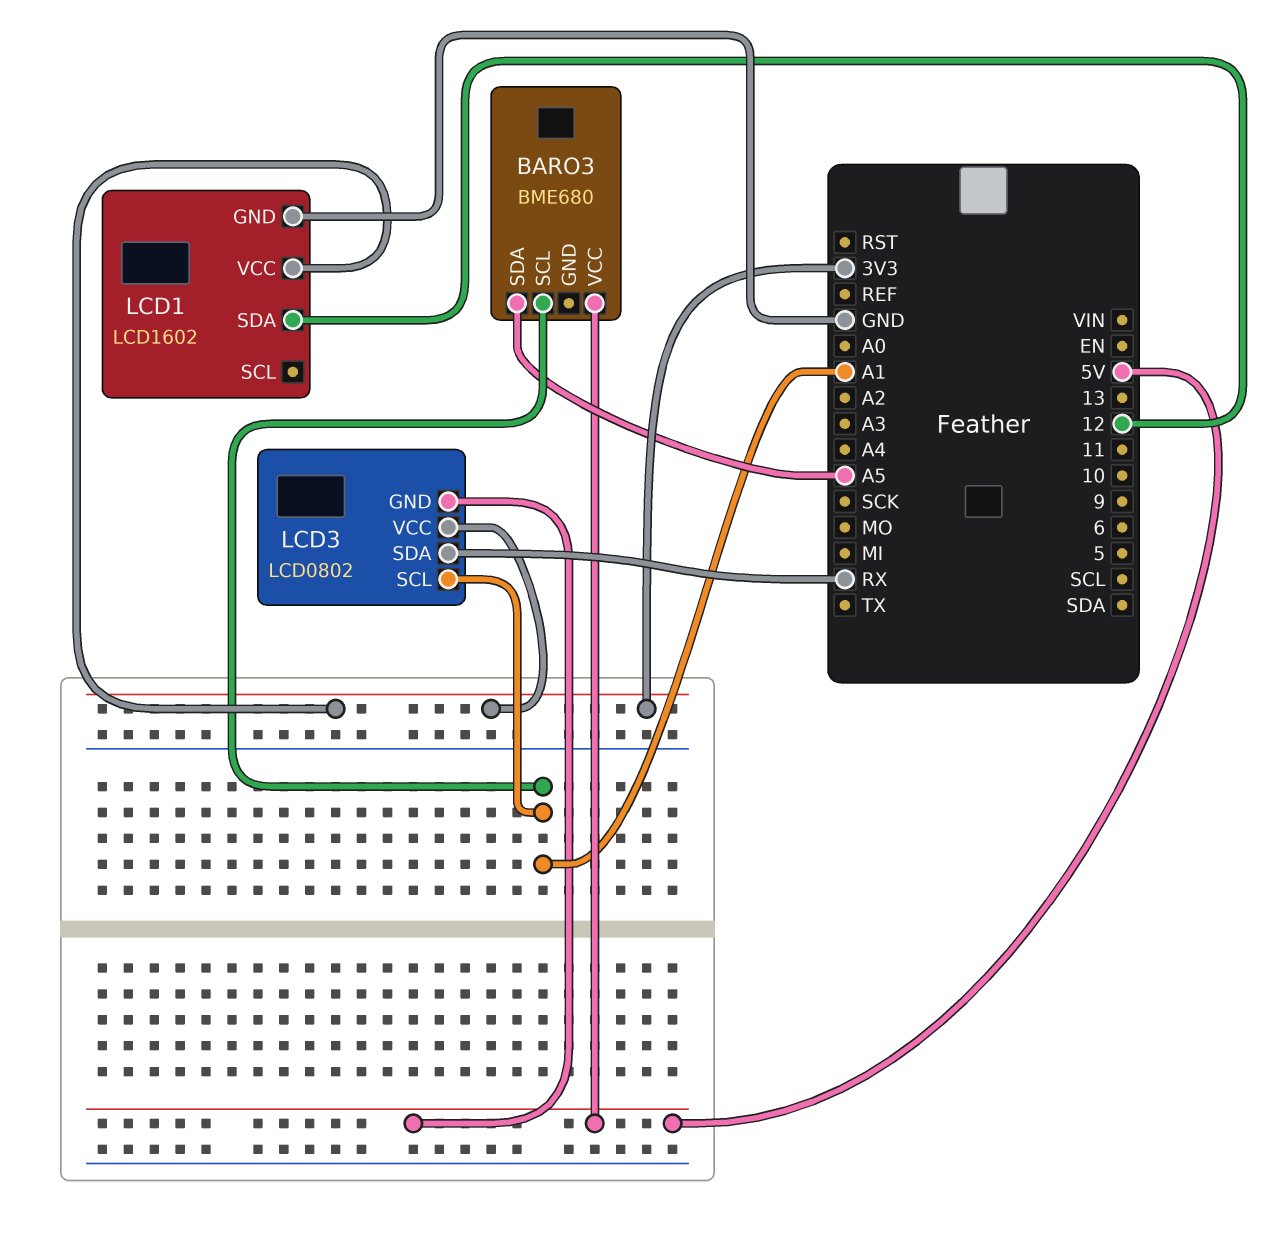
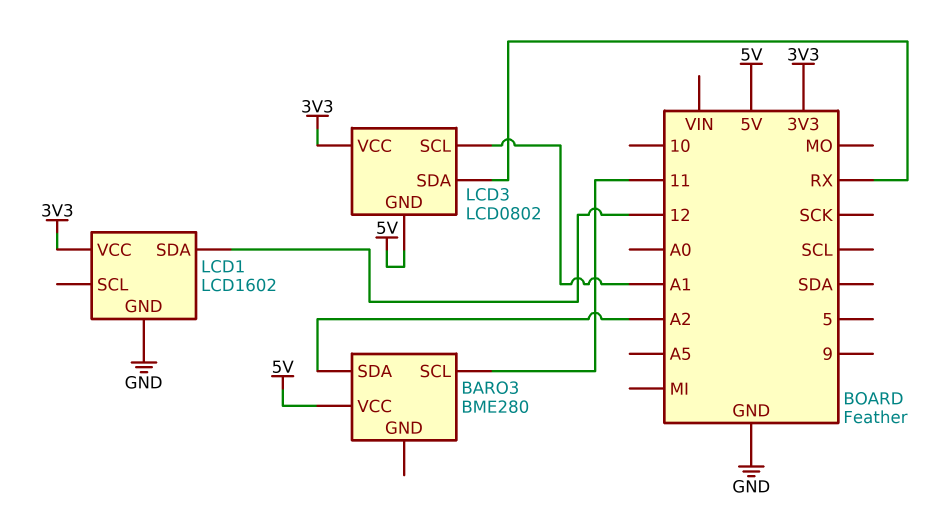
BARO3: BME680 -> BME280
BARO3 pin SCL: A1 -> 11
BARO3 pin SDA: A5 -> A2

